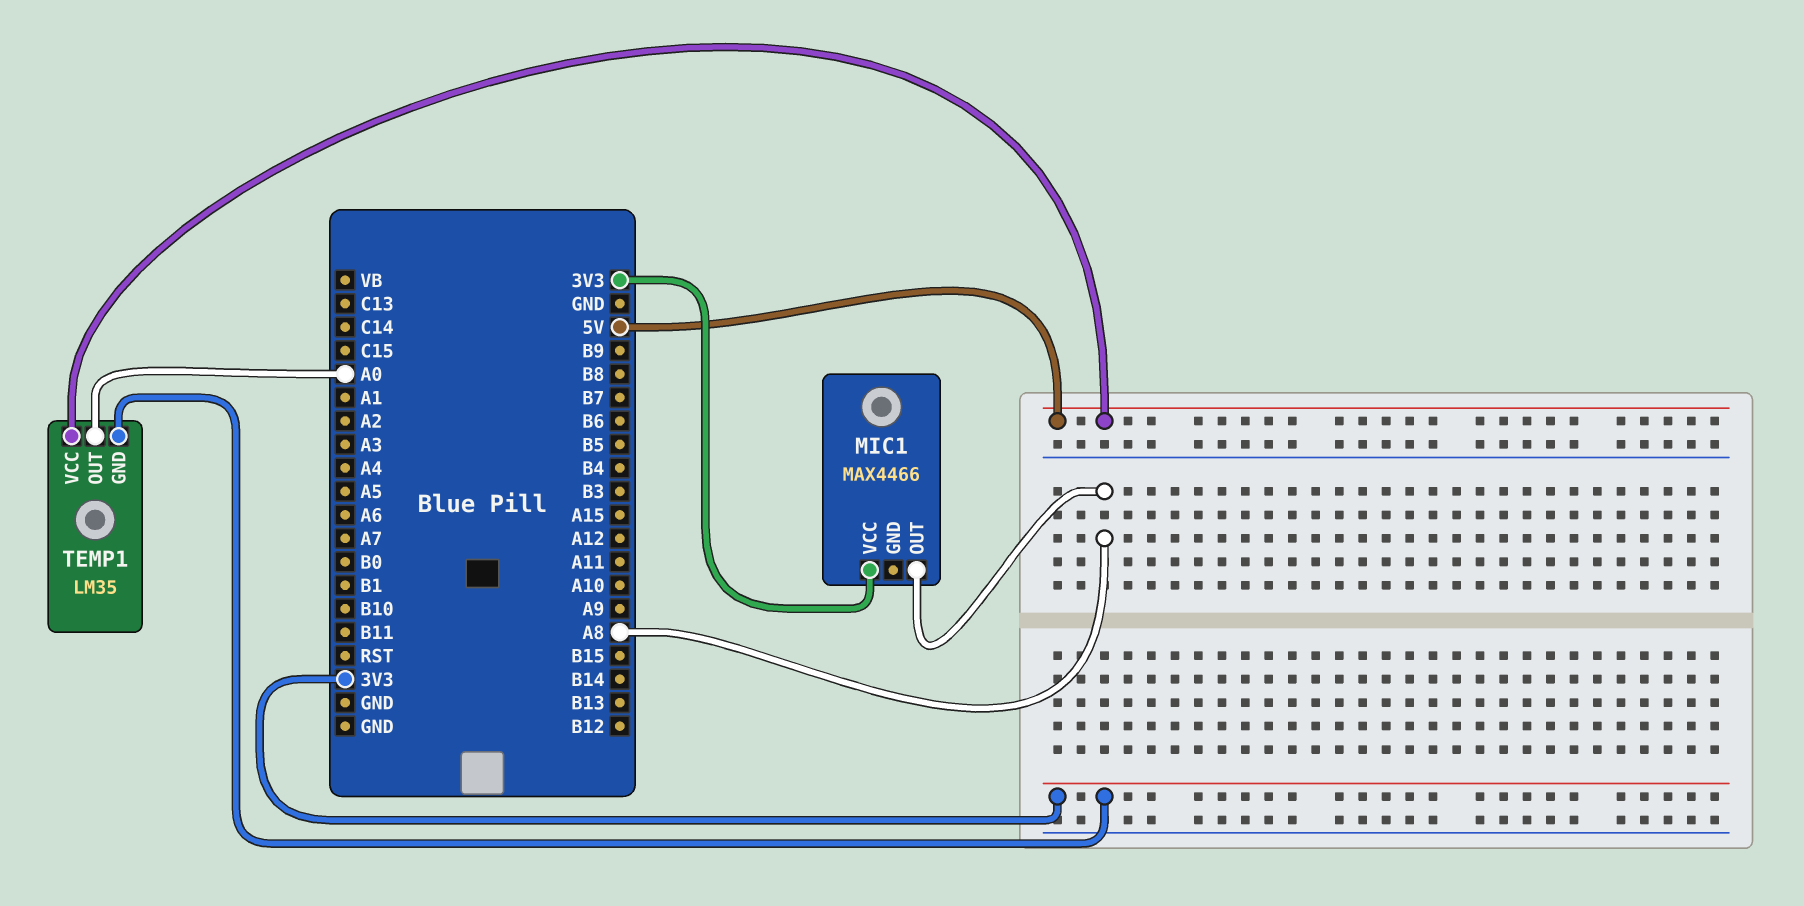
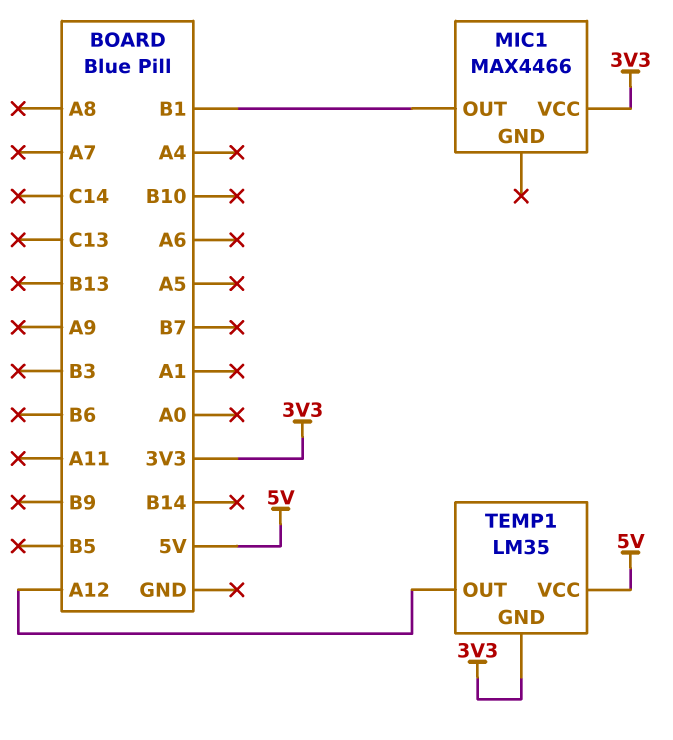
MIC1 pin OUT: A8 -> B1
TEMP1 pin OUT: A0 -> A12

